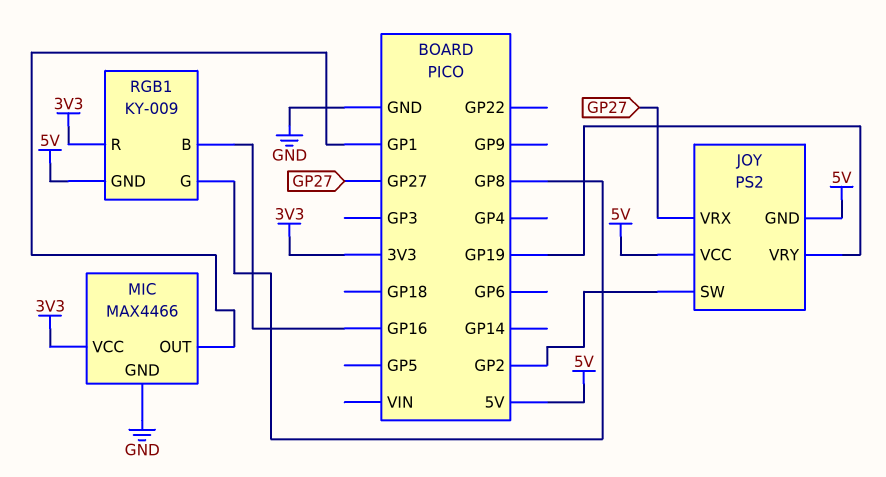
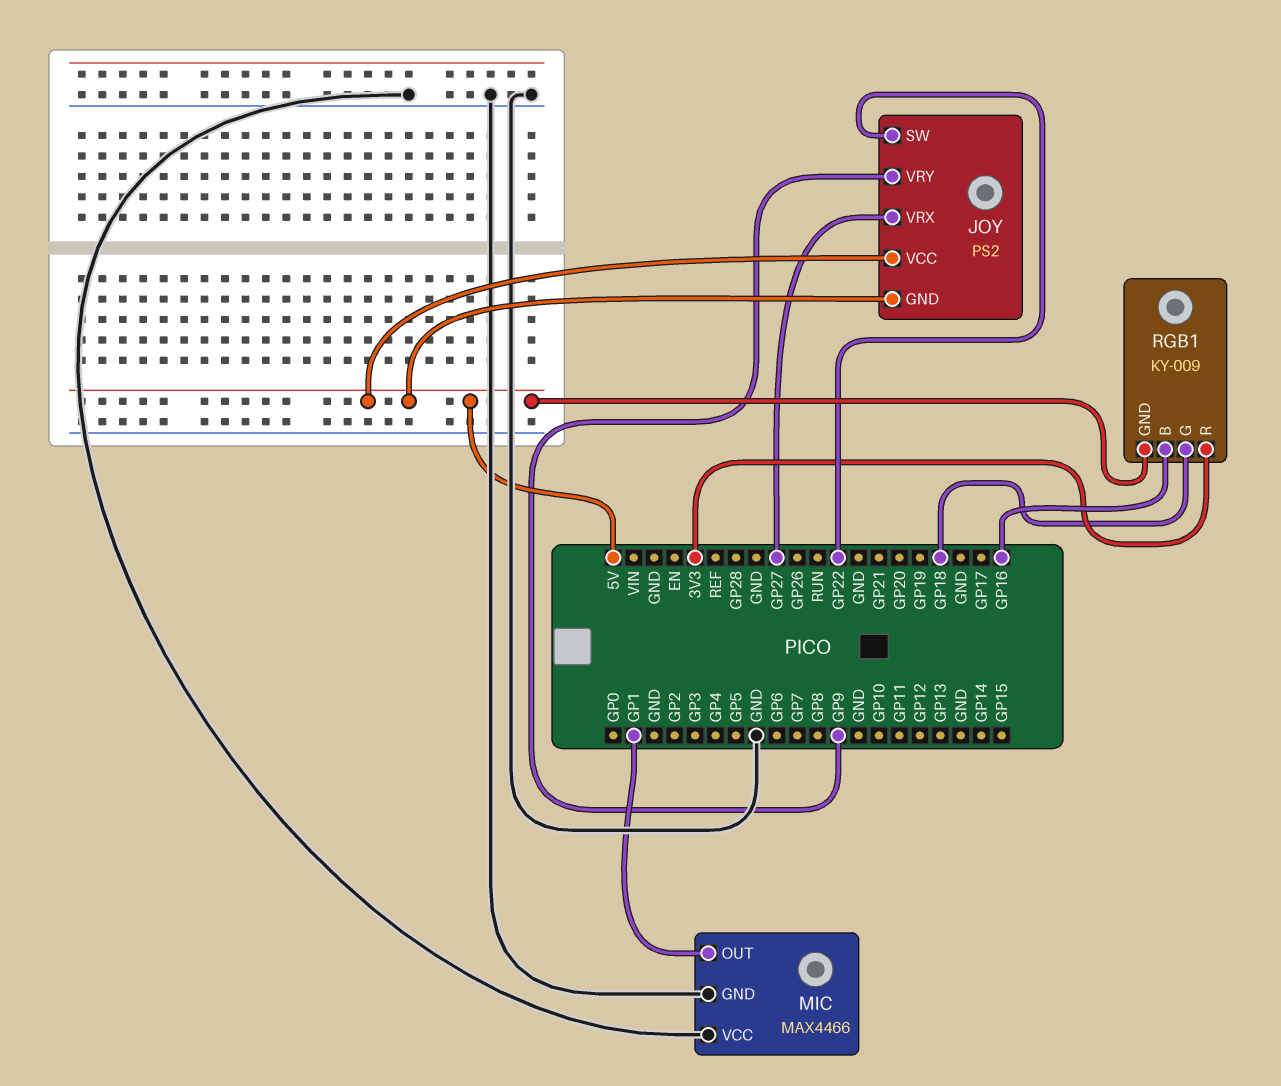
JOY pin SW: GP2 -> GP22
JOY pin VRY: GP19 -> GP9
MIC pin VCC: 3V3 -> GND
RGB1 pin G: GP8 -> GP18

